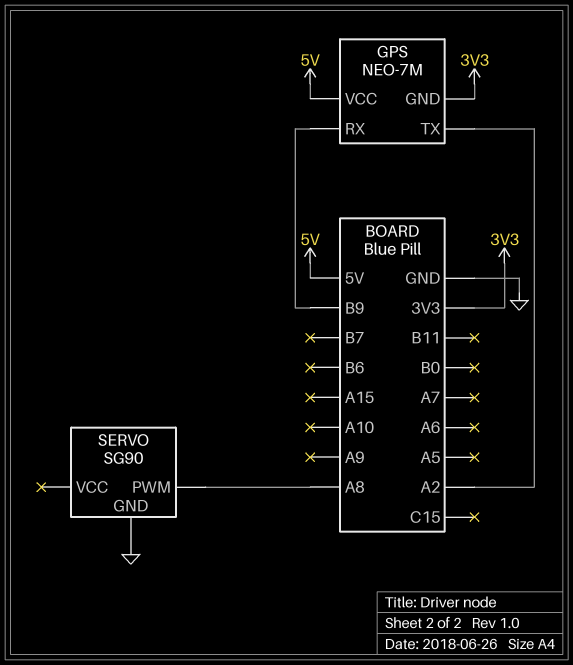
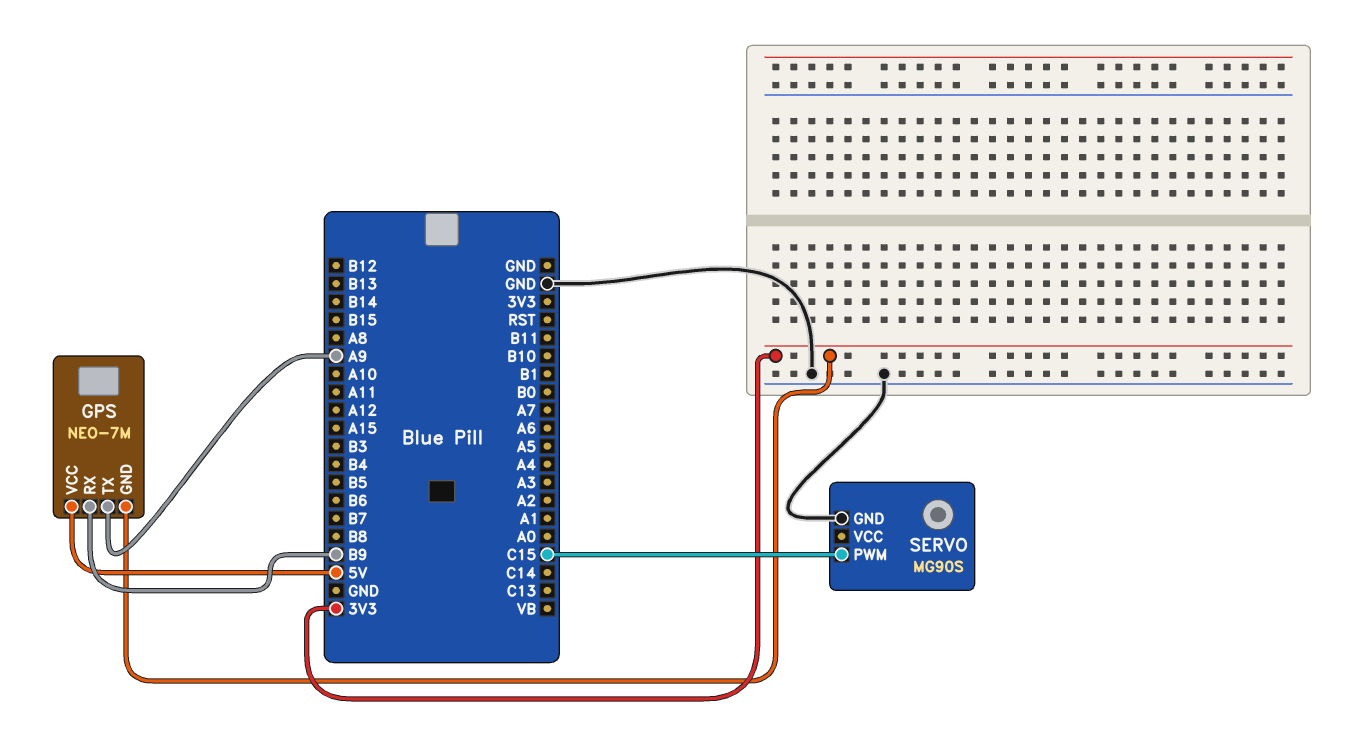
GPS pin TX: A2 -> A9
SERVO: SG90 -> MG90S
SERVO pin PWM: A8 -> C15

